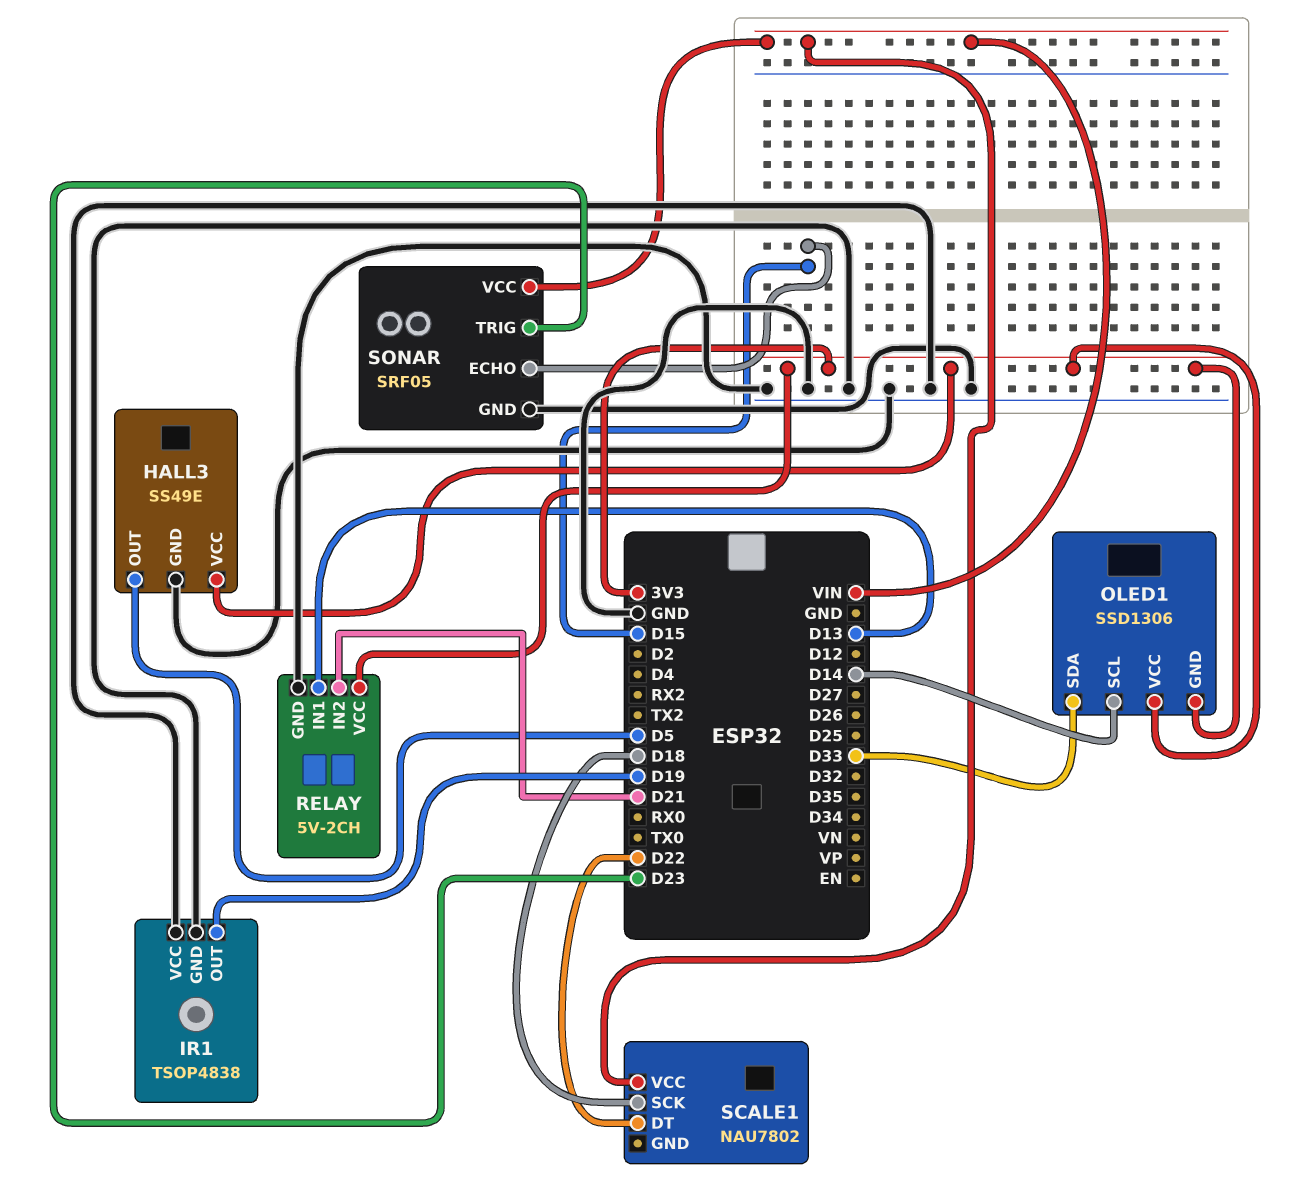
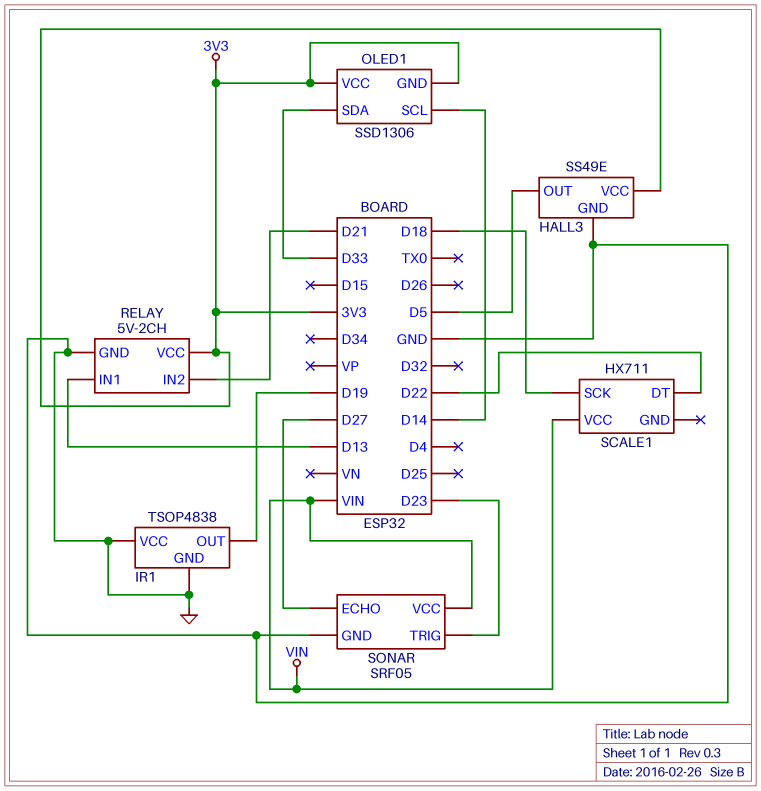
SCALE1: NAU7802 -> HX711
SONAR pin ECHO: D15 -> D27

